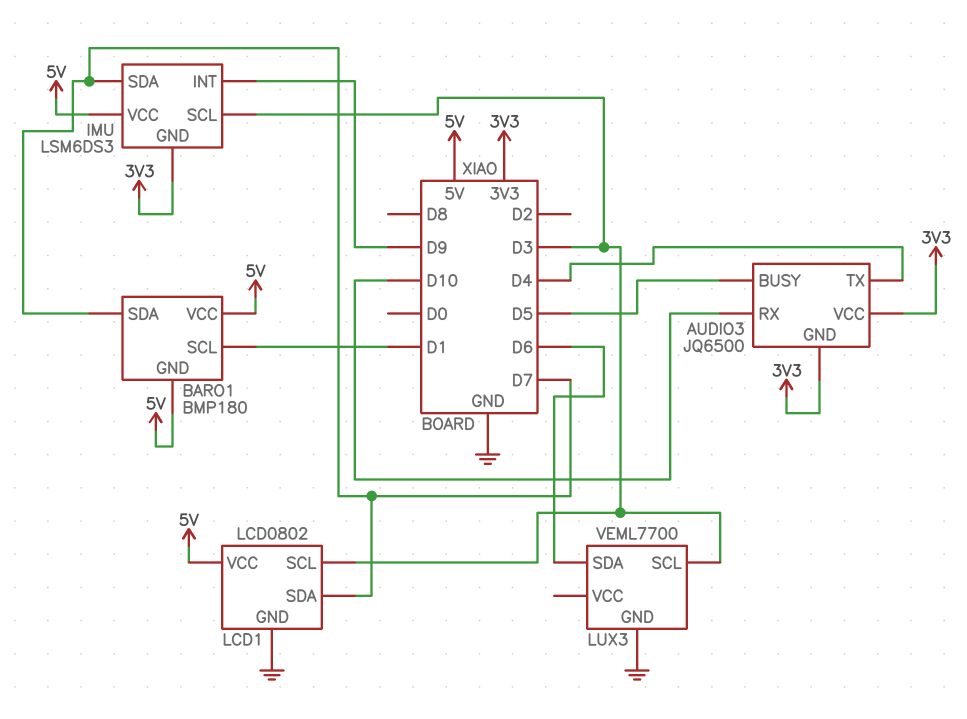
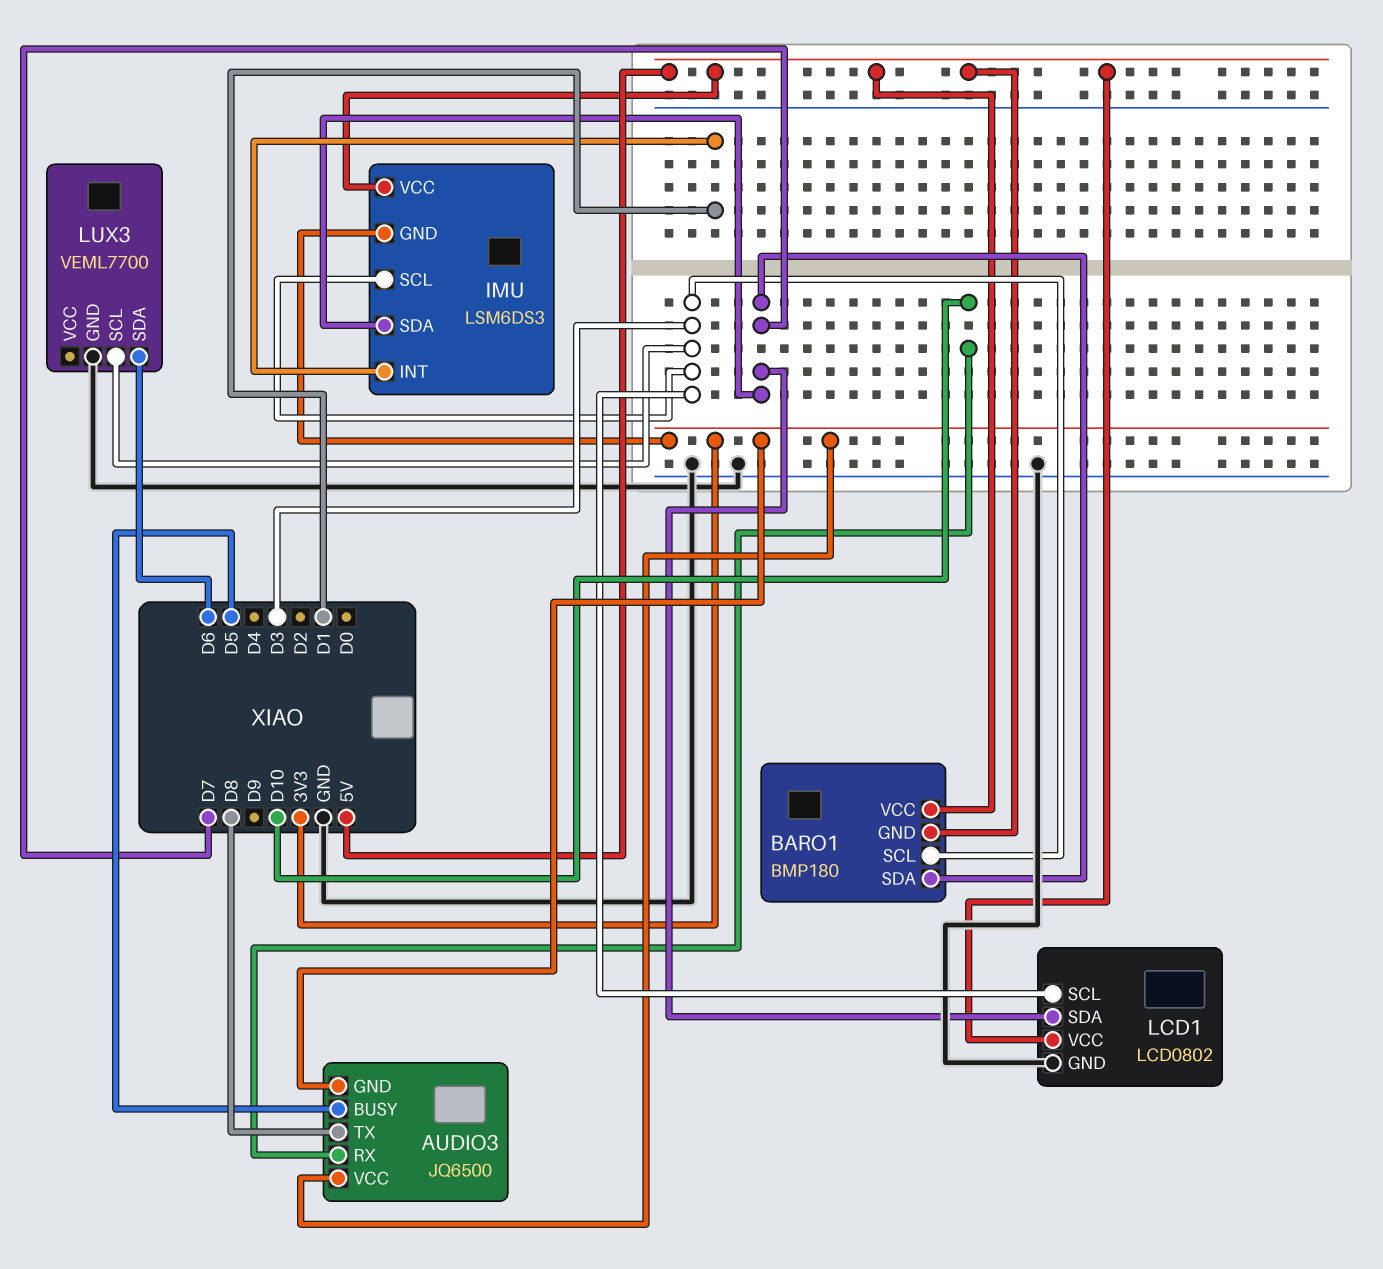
AUDIO3 pin TX: D4 -> D8
BARO1 pin SCL: D1 -> D3
IMU pin INT: D9 -> D1

